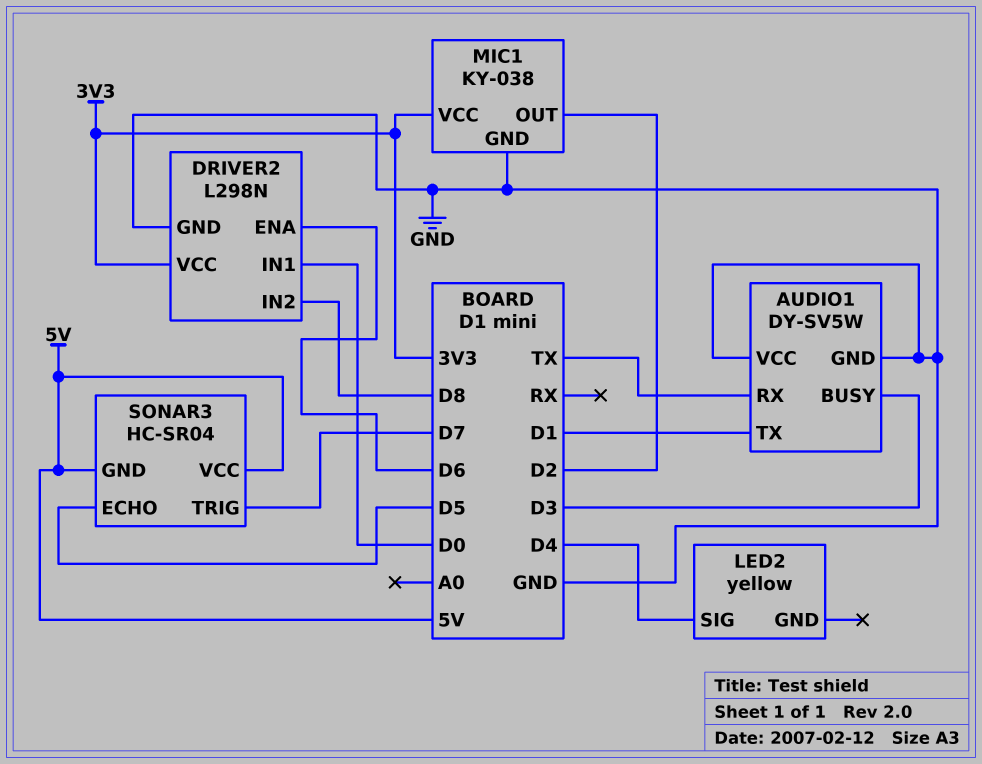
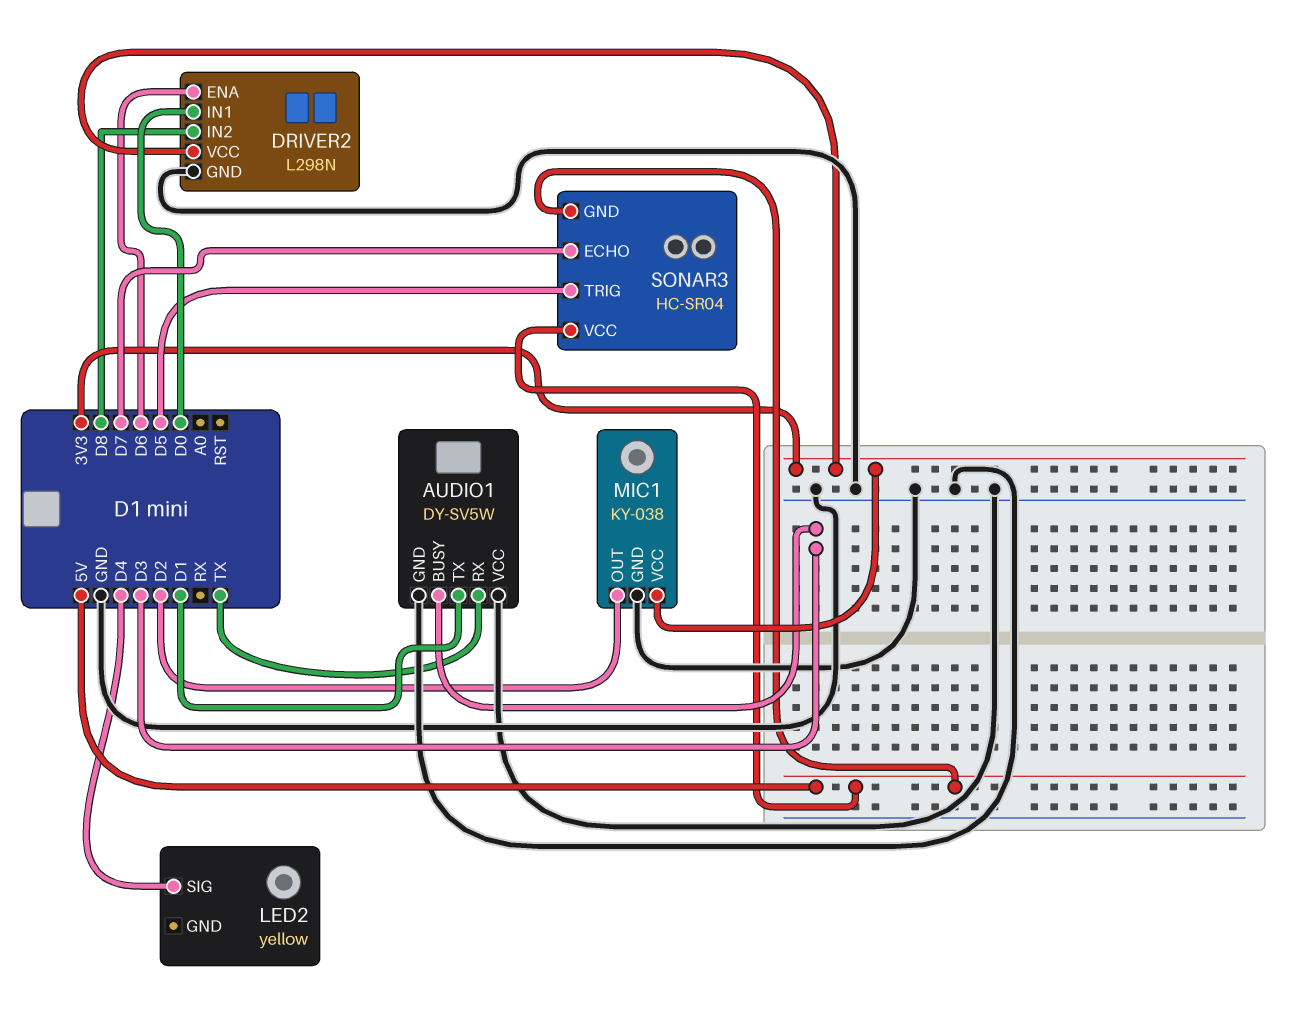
SONAR3 pin ECHO: D5 -> D7
SONAR3 pin TRIG: D7 -> D5

